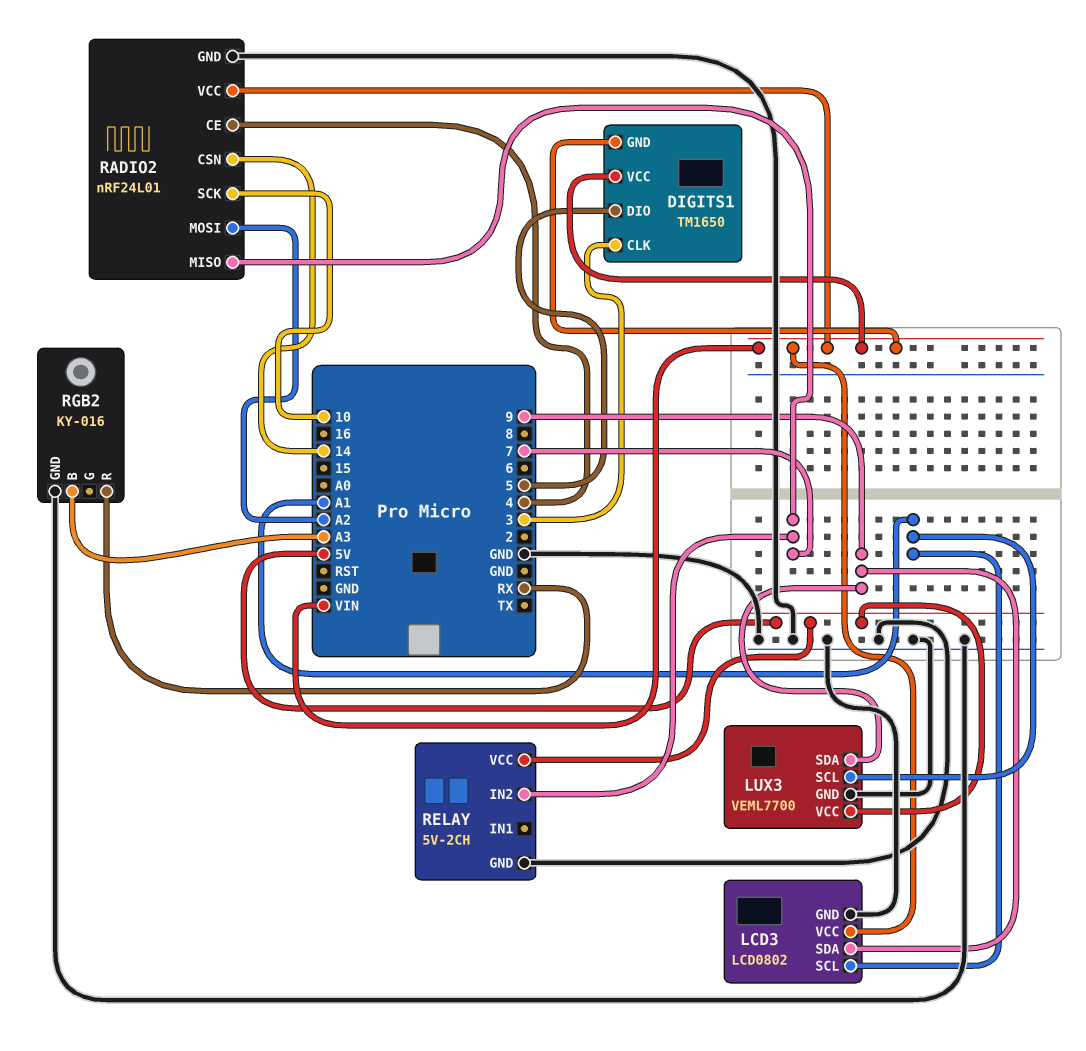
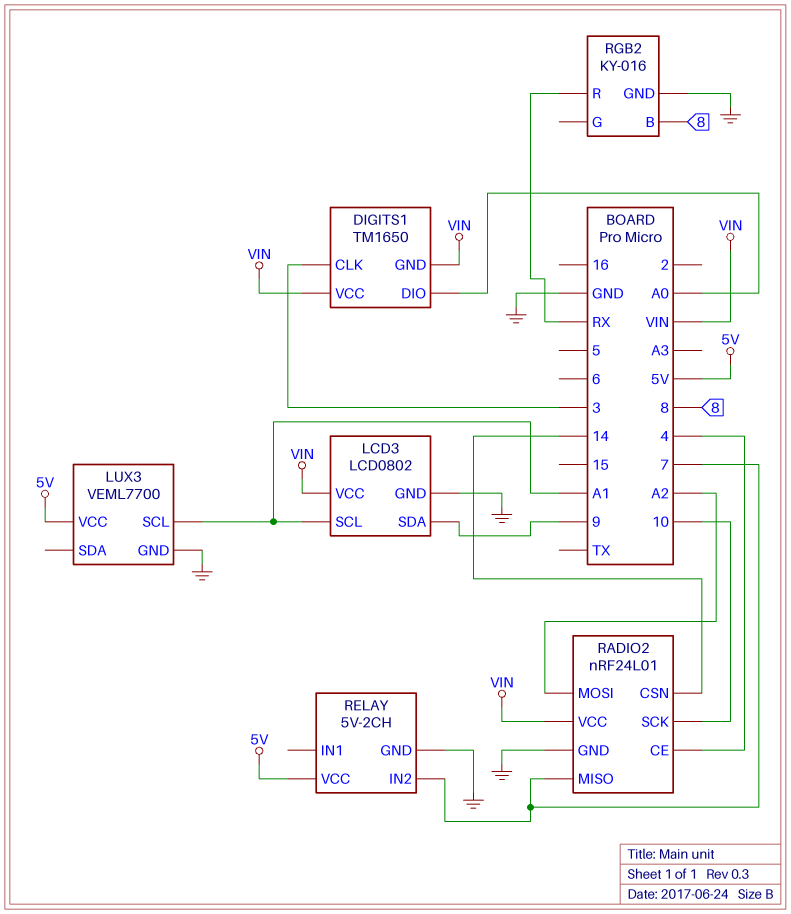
DIGITS1 pin DIO: 5 -> A0
LUX3 pin SDA: 9 -> none
RGB2 pin B: A3 -> 8

